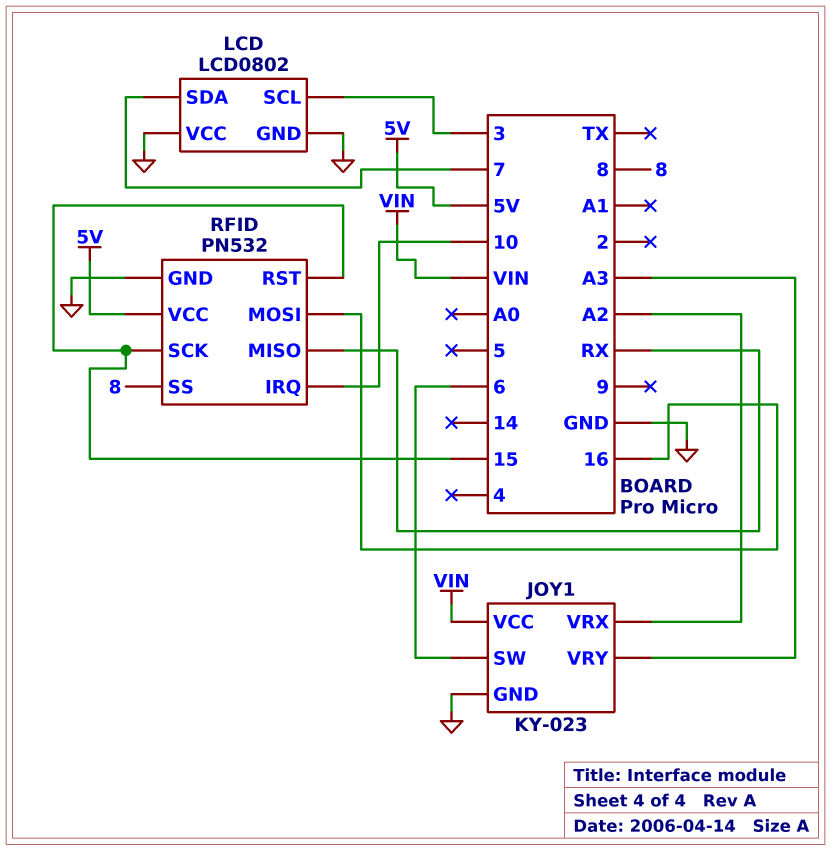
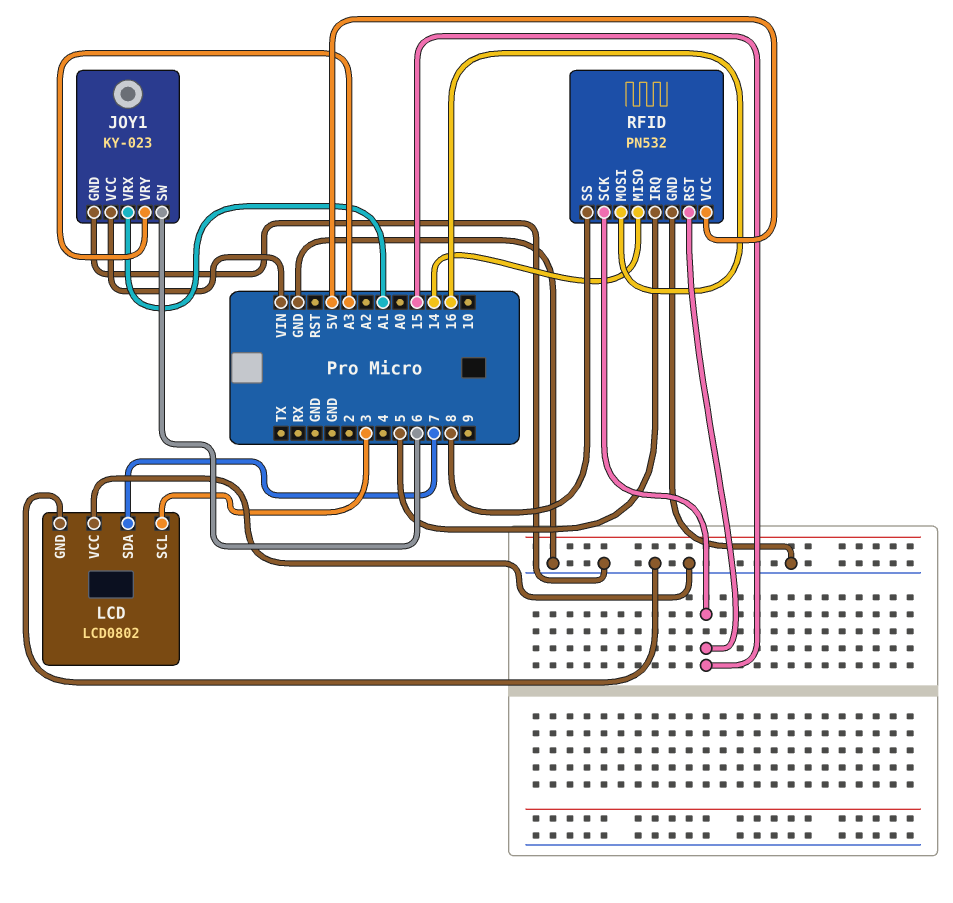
JOY1 pin VRX: A2 -> A1
RFID pin IRQ: 10 -> 5
RFID pin MISO: RX -> 14

